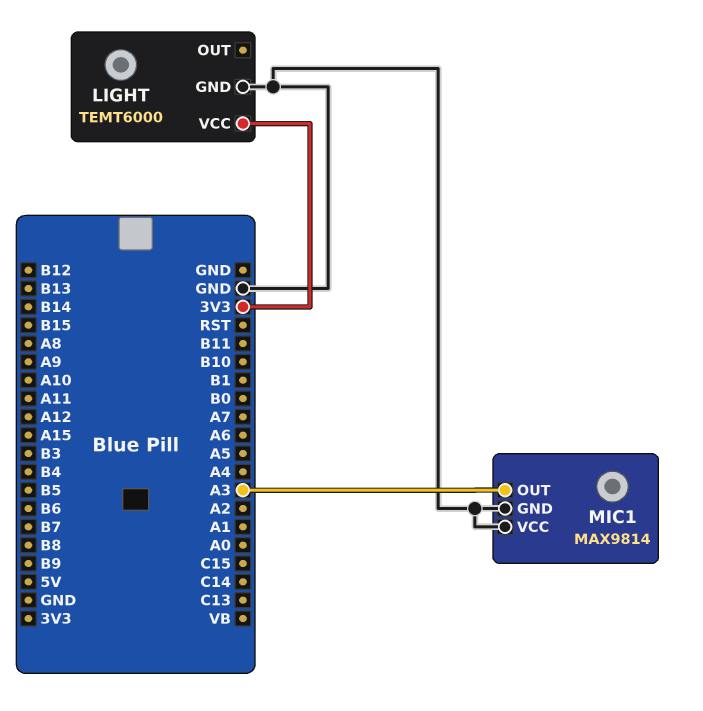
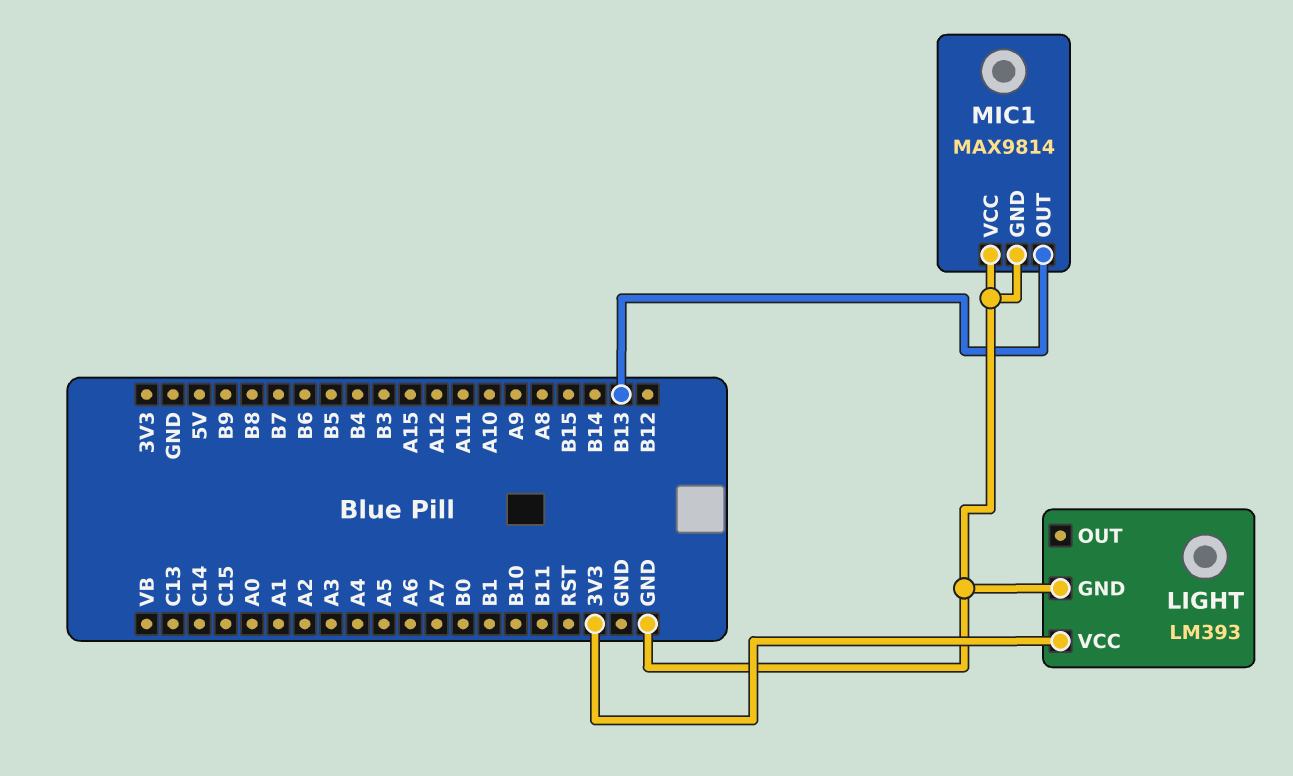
LIGHT: TEMT6000 -> LM393
MIC1 pin OUT: A3 -> B13

